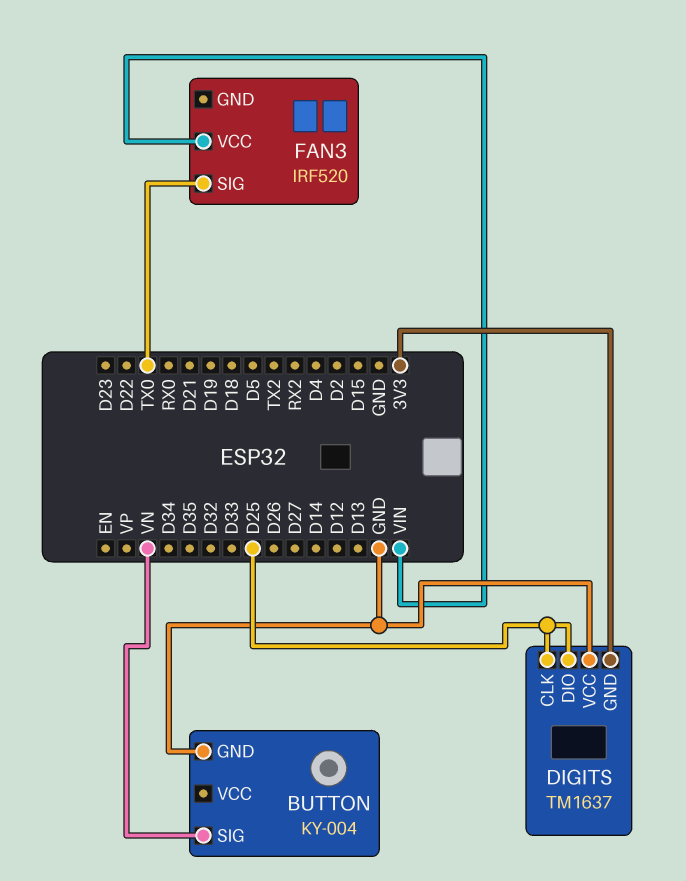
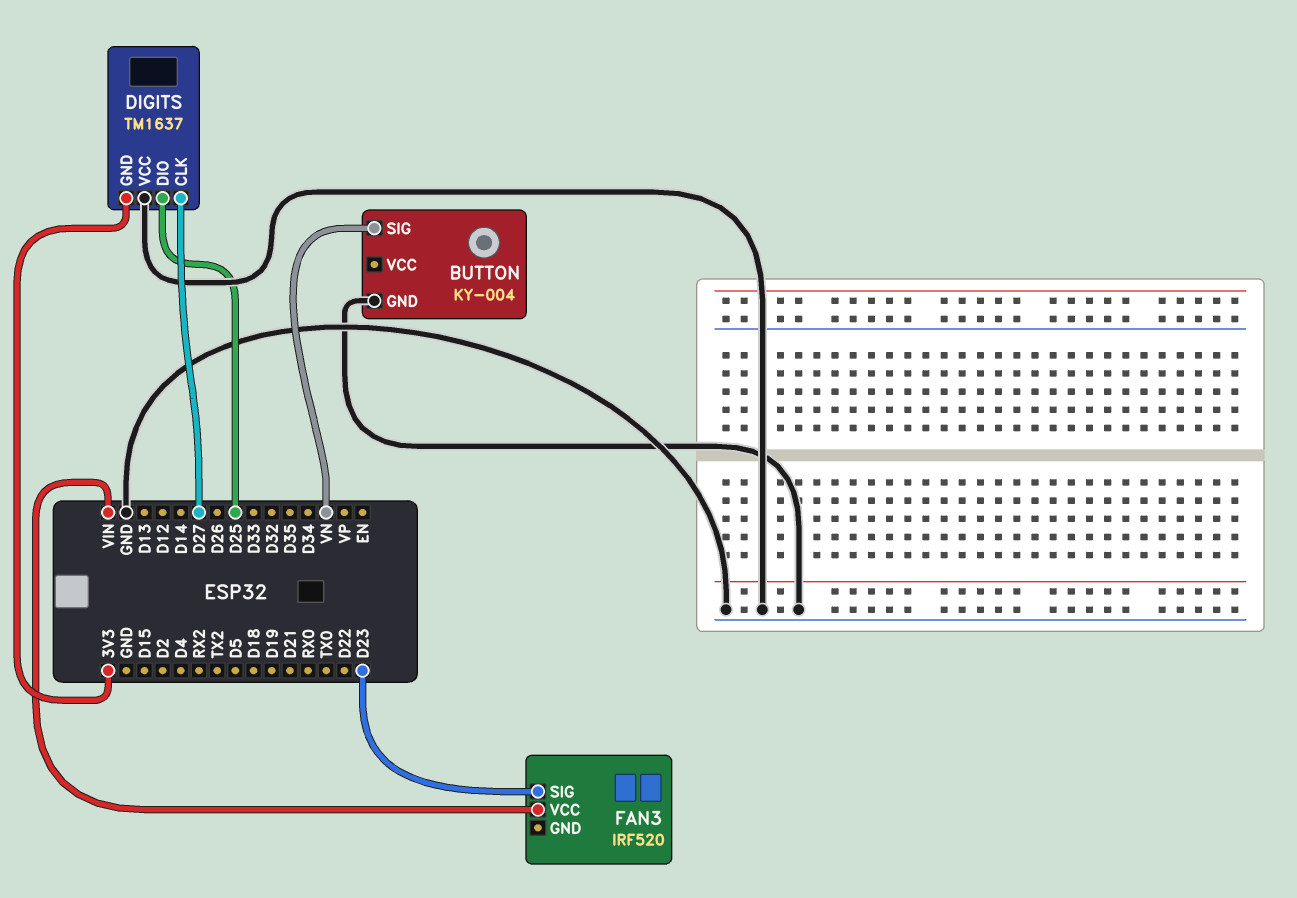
DIGITS pin CLK: D25 -> D27
FAN3 pin SIG: TX0 -> D23

